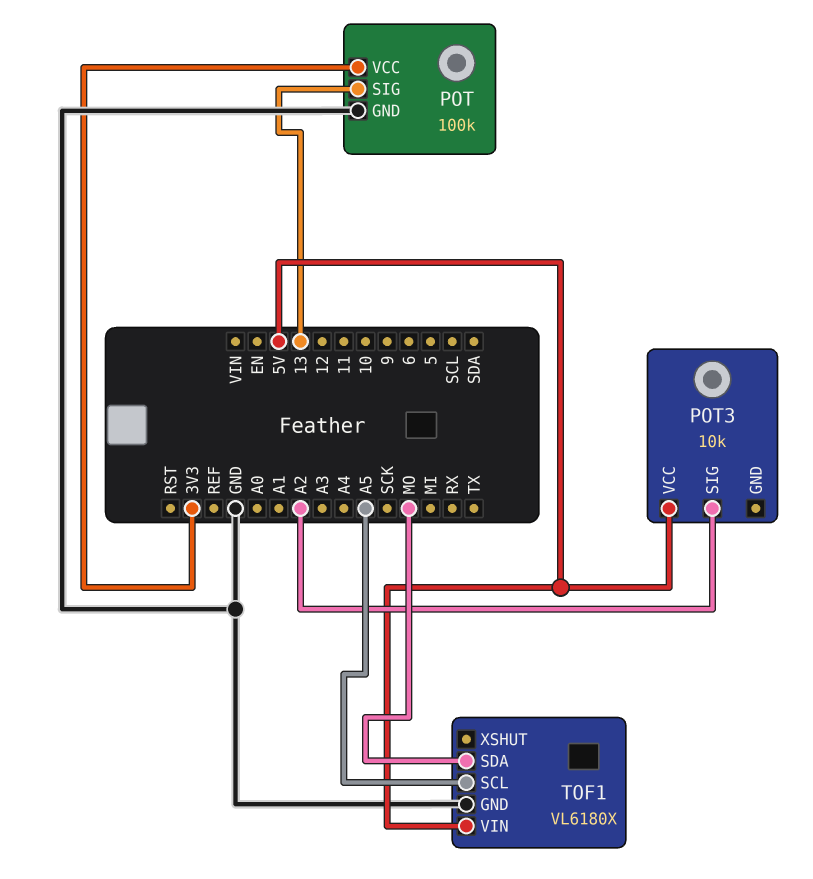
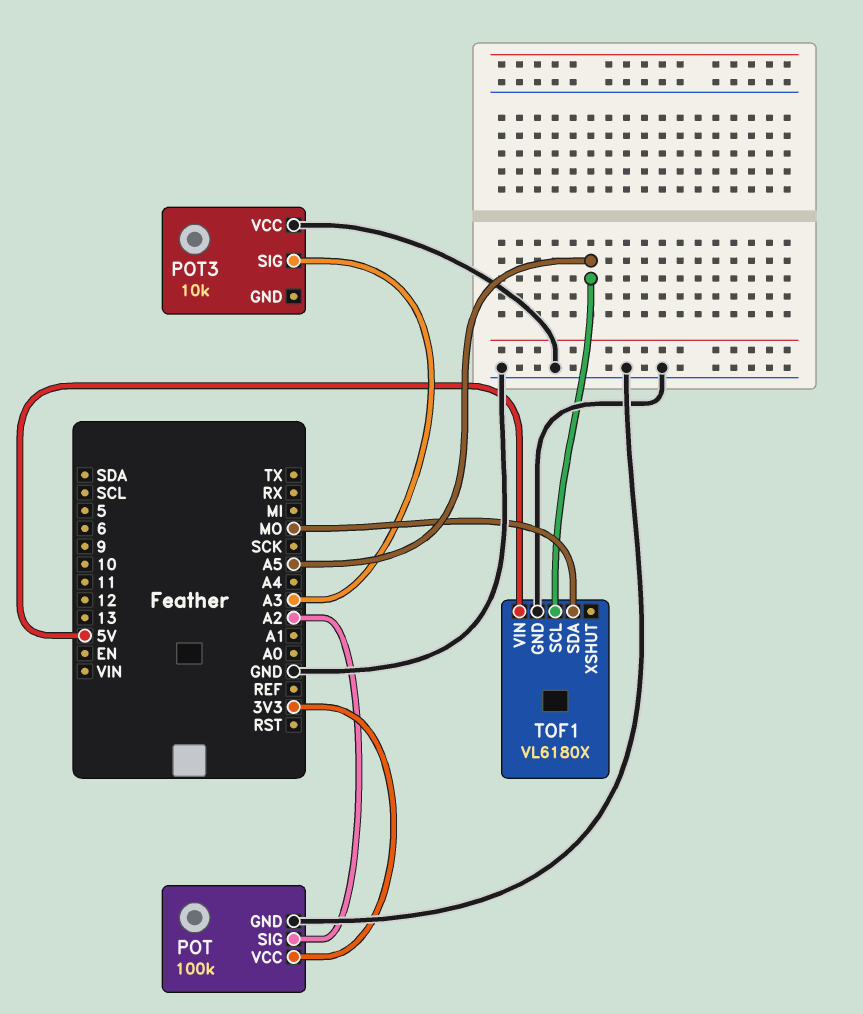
POT pin SIG: 13 -> A2
POT3 pin SIG: A2 -> A3
POT3 pin VCC: 5V -> GND

